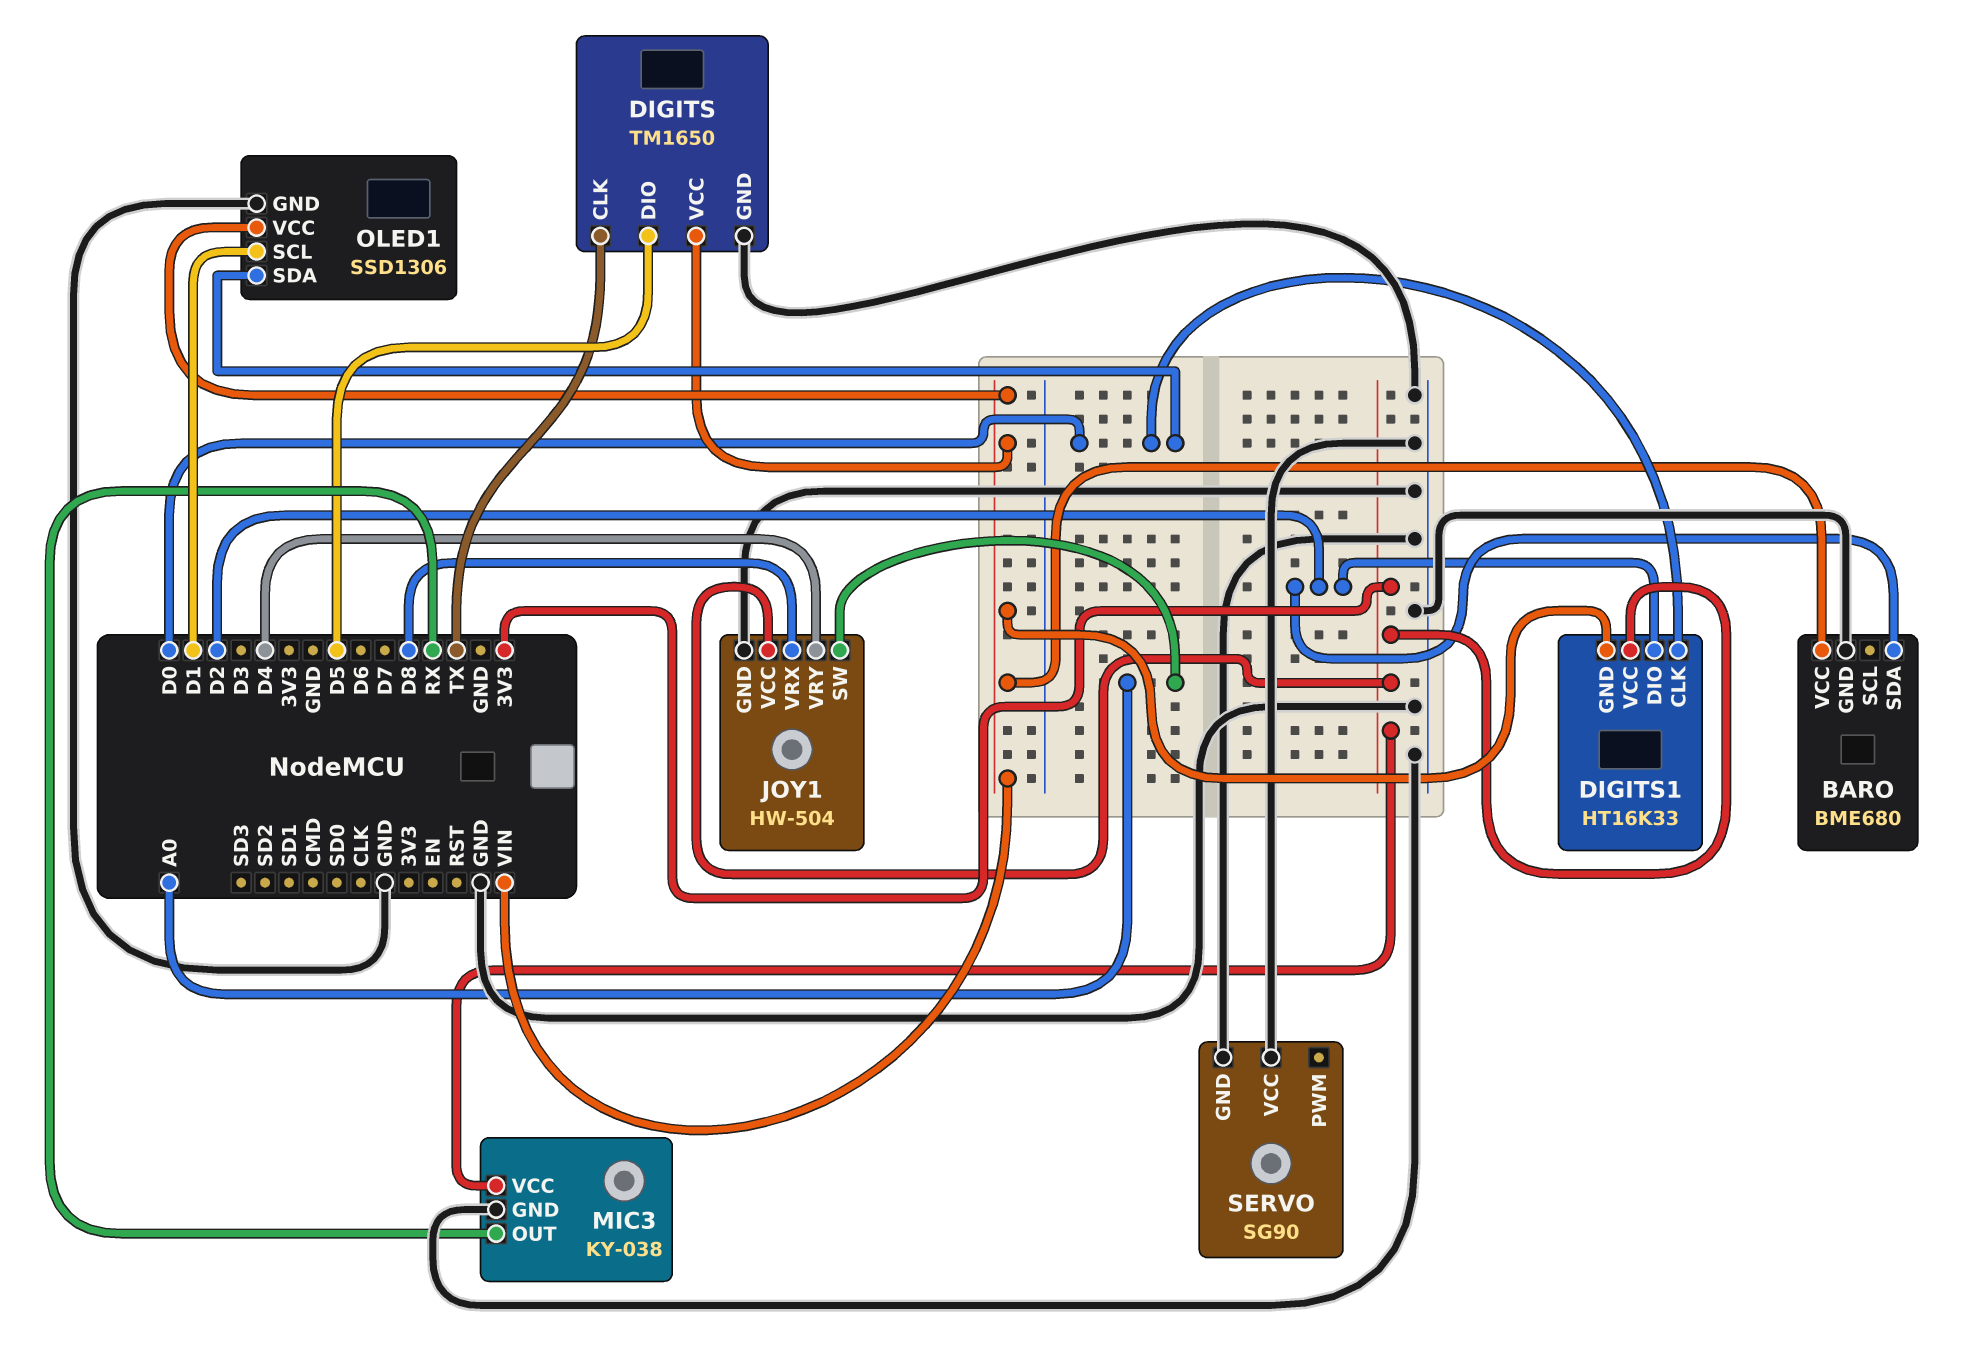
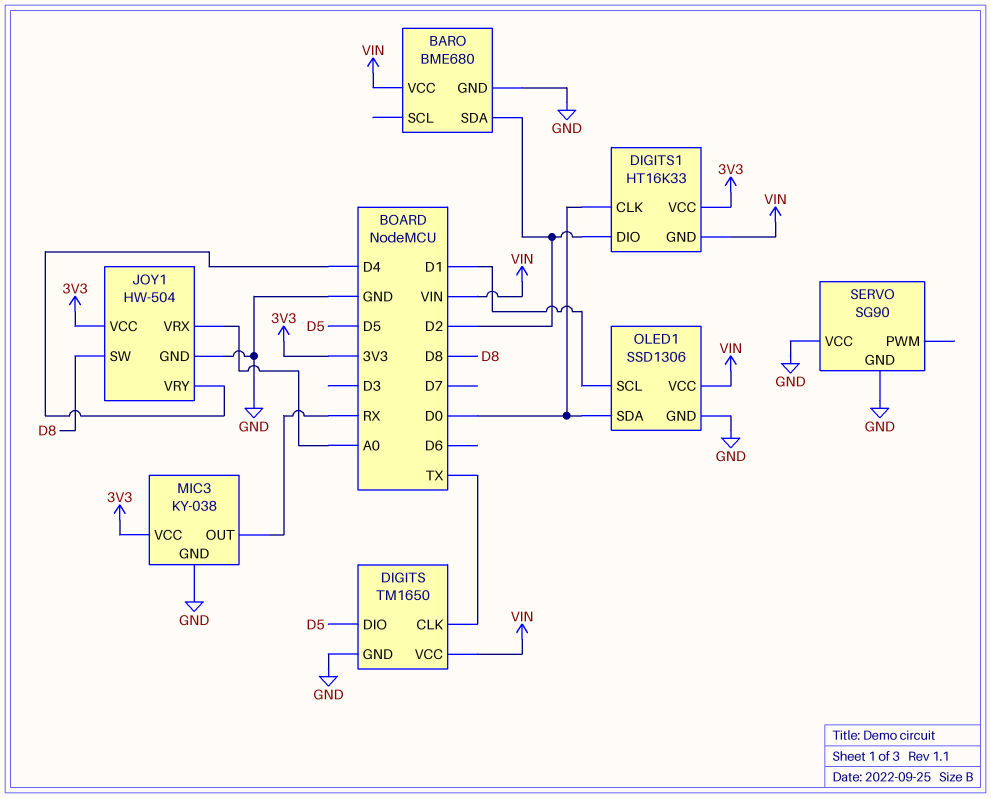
JOY1 pin SW: A0 -> D8
JOY1 pin VRX: D8 -> A0

